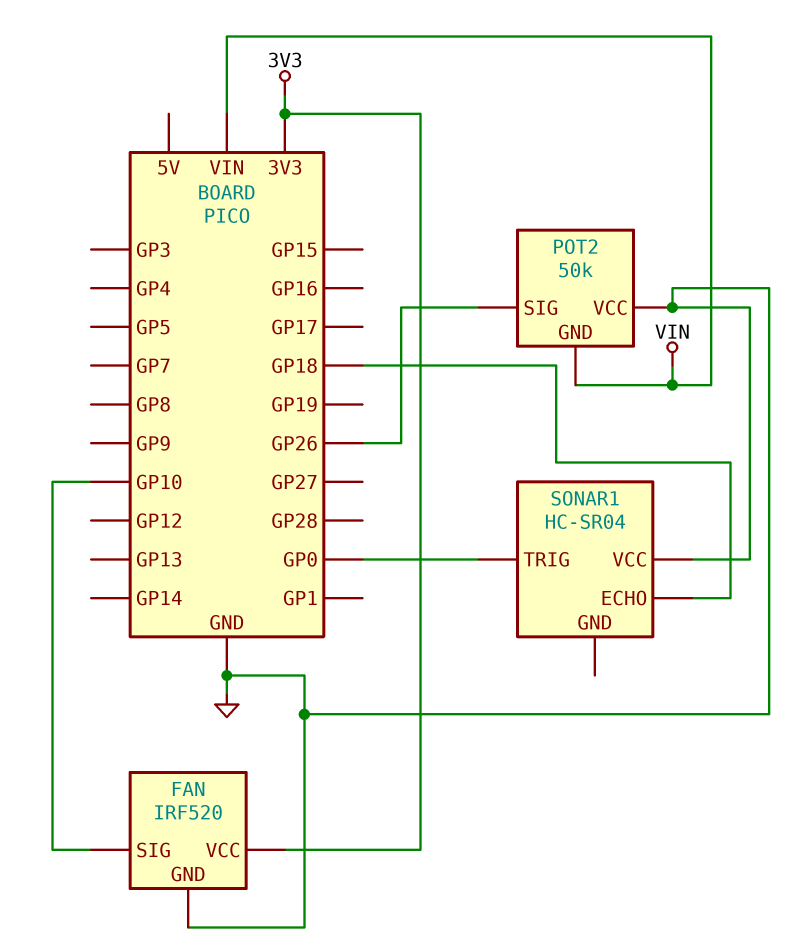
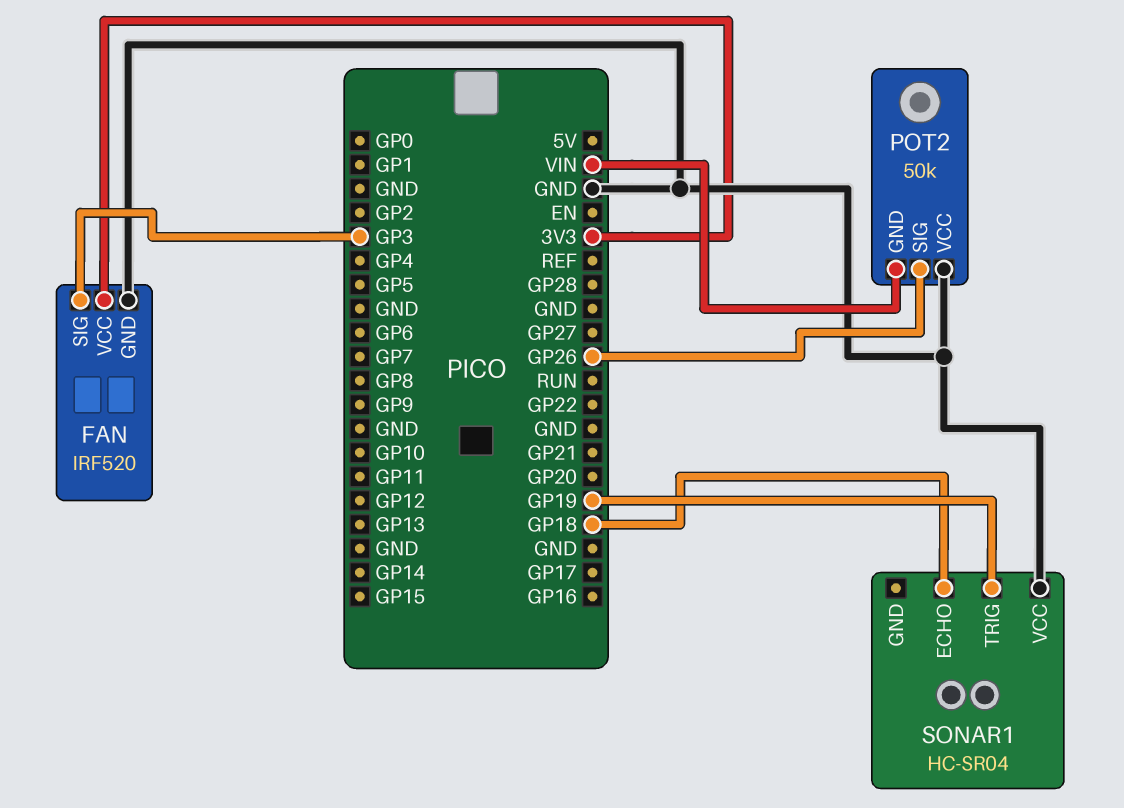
FAN pin SIG: GP10 -> GP3
SONAR1 pin TRIG: GP0 -> GP19

